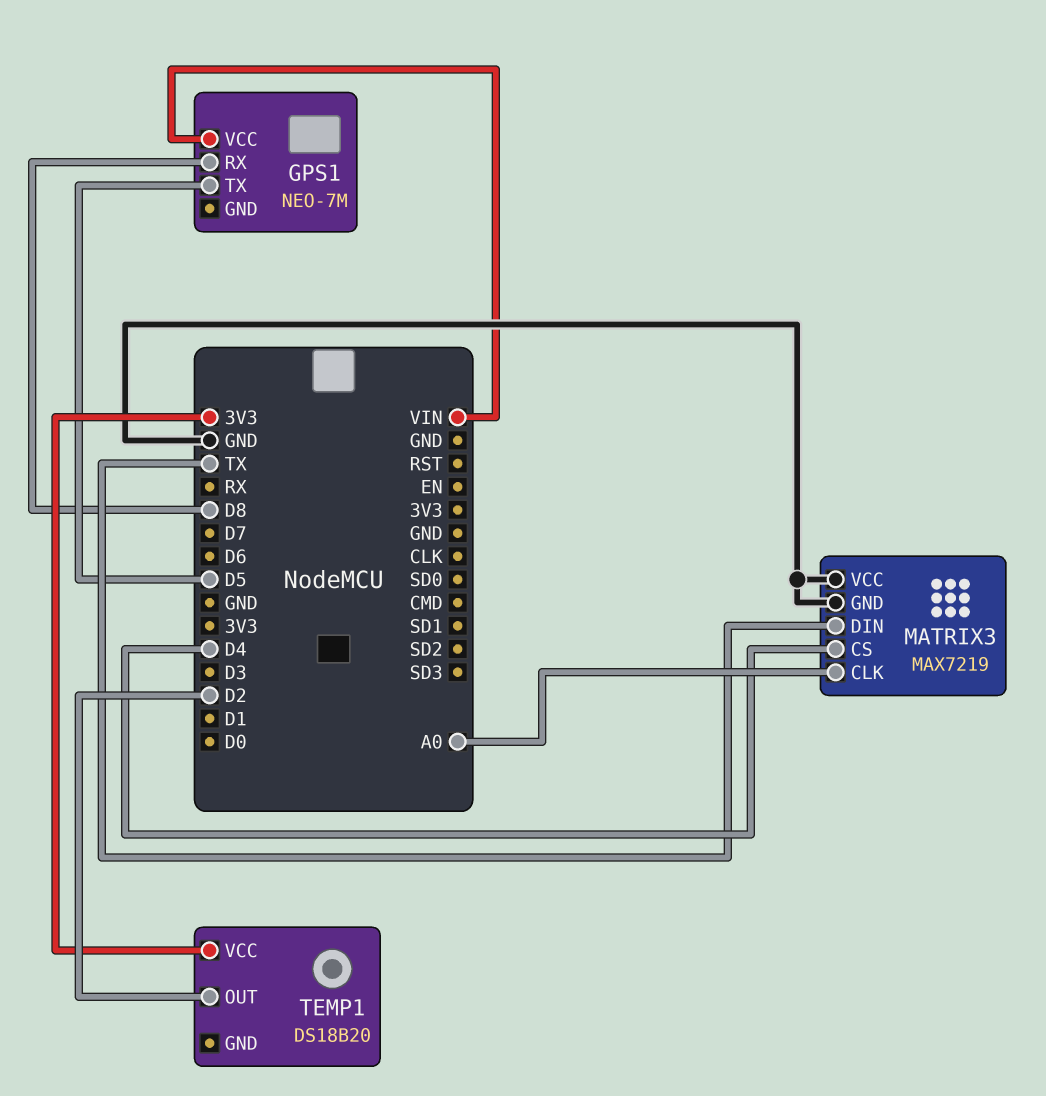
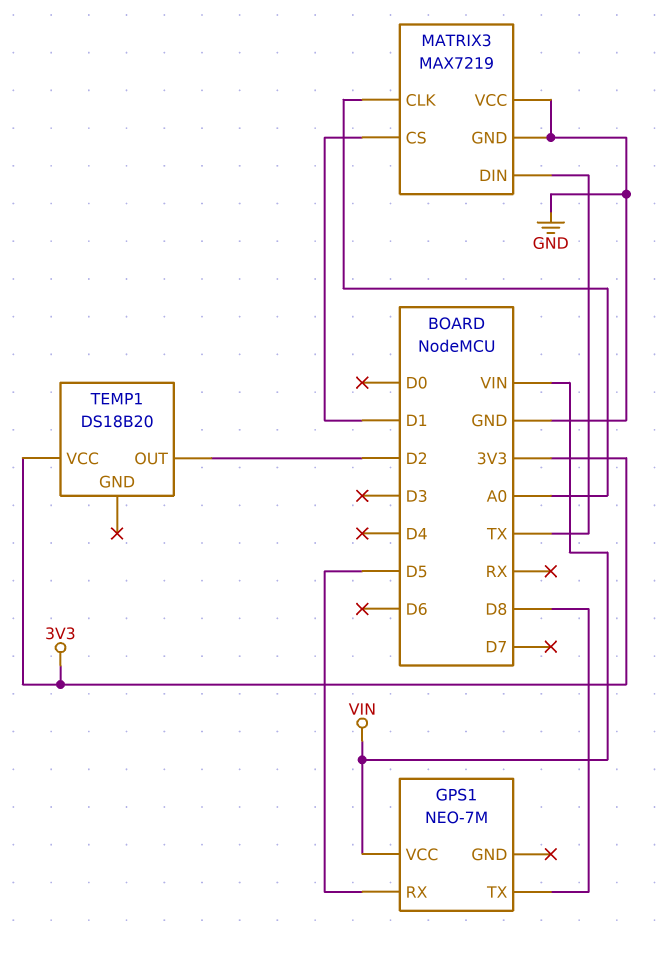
GPS1 pin RX: D8 -> D5
GPS1 pin TX: D5 -> D8
MATRIX3 pin CS: D4 -> D1

